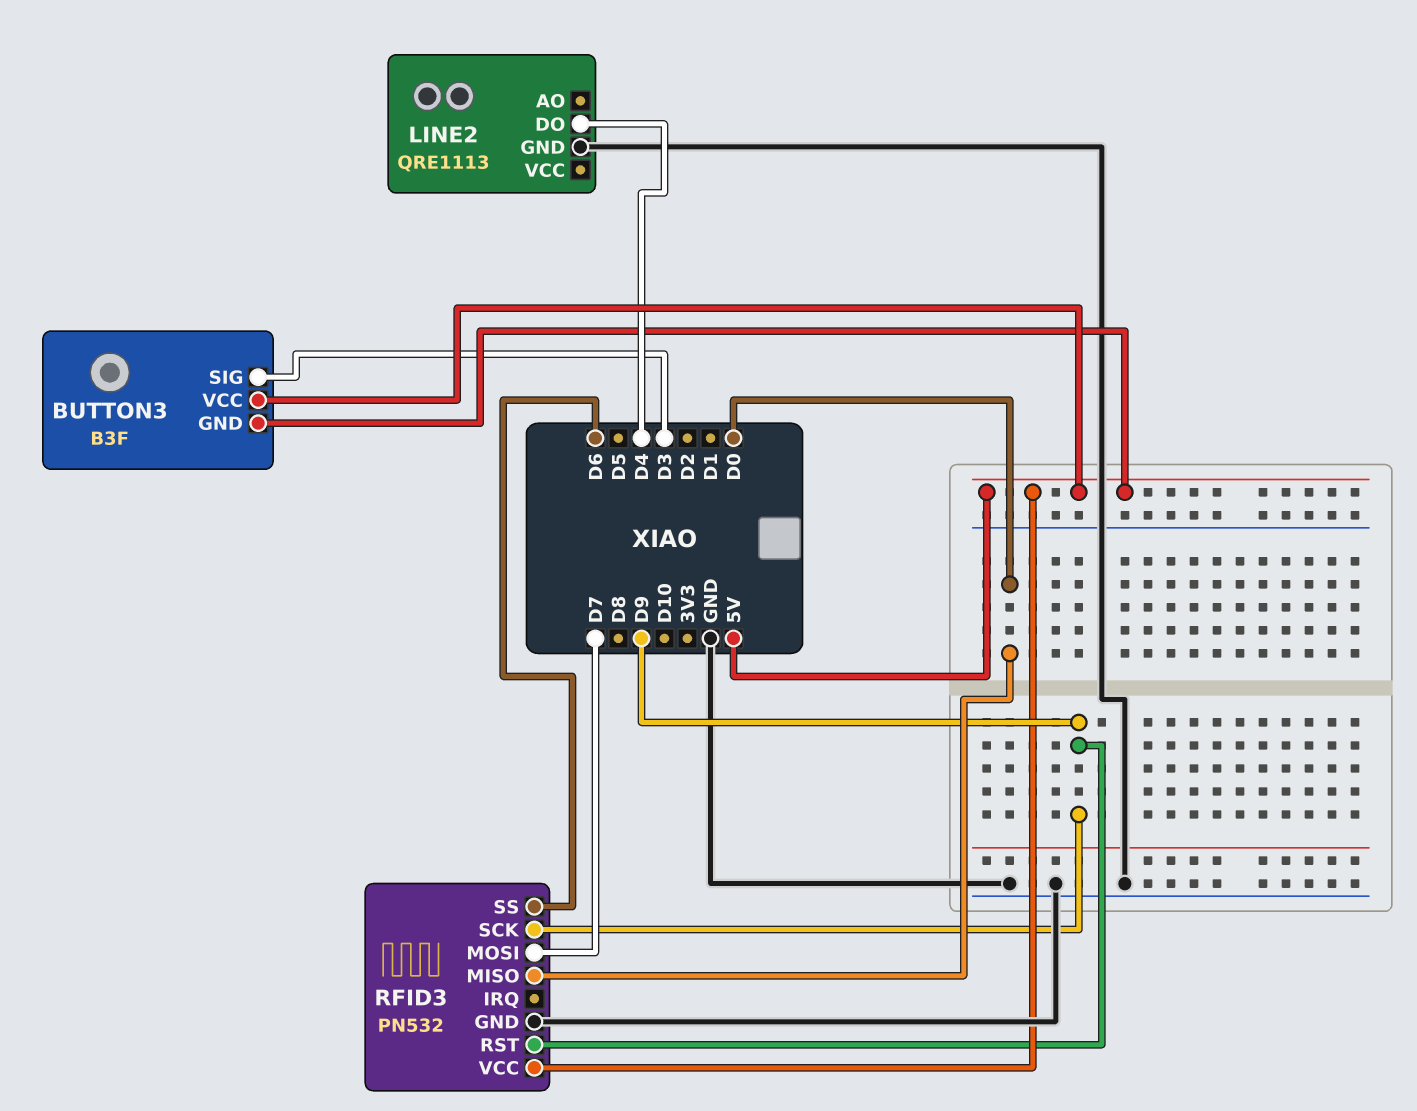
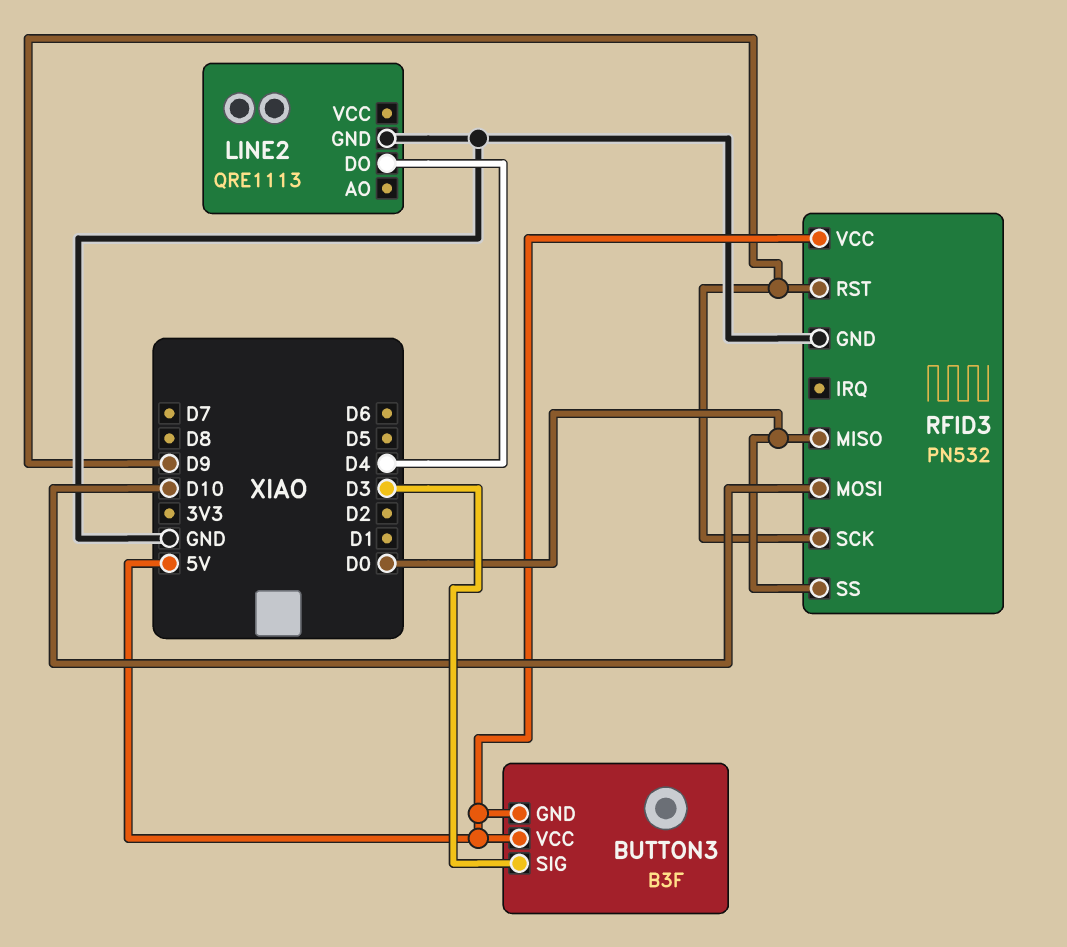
RFID3 pin MOSI: D7 -> D10
RFID3 pin SS: D6 -> D0

